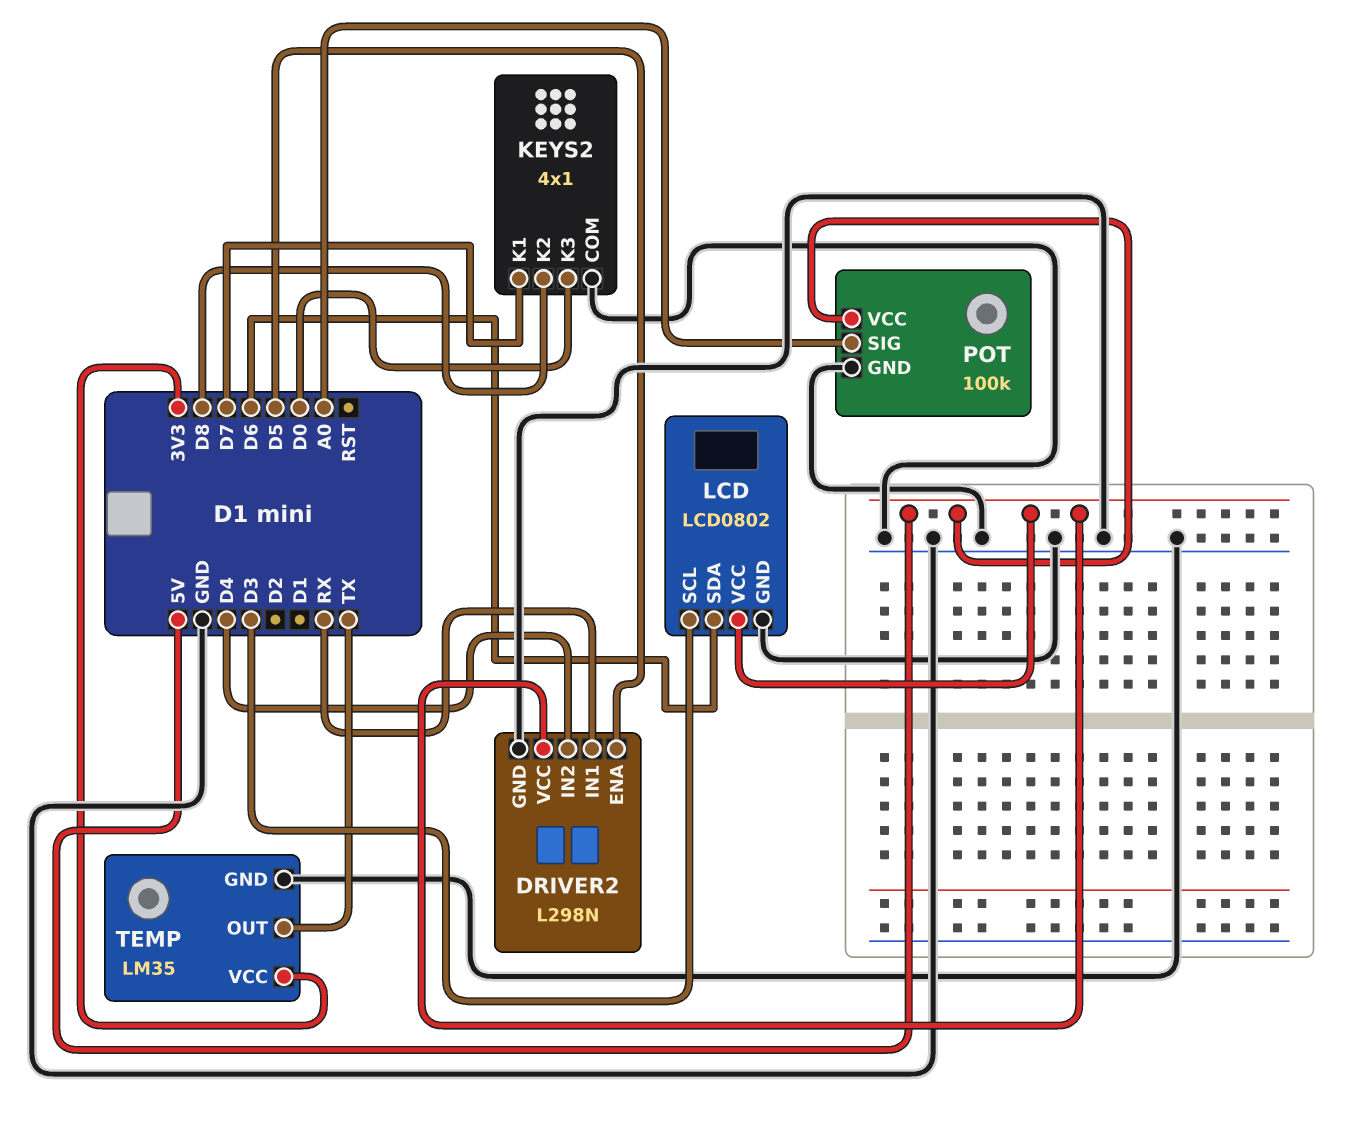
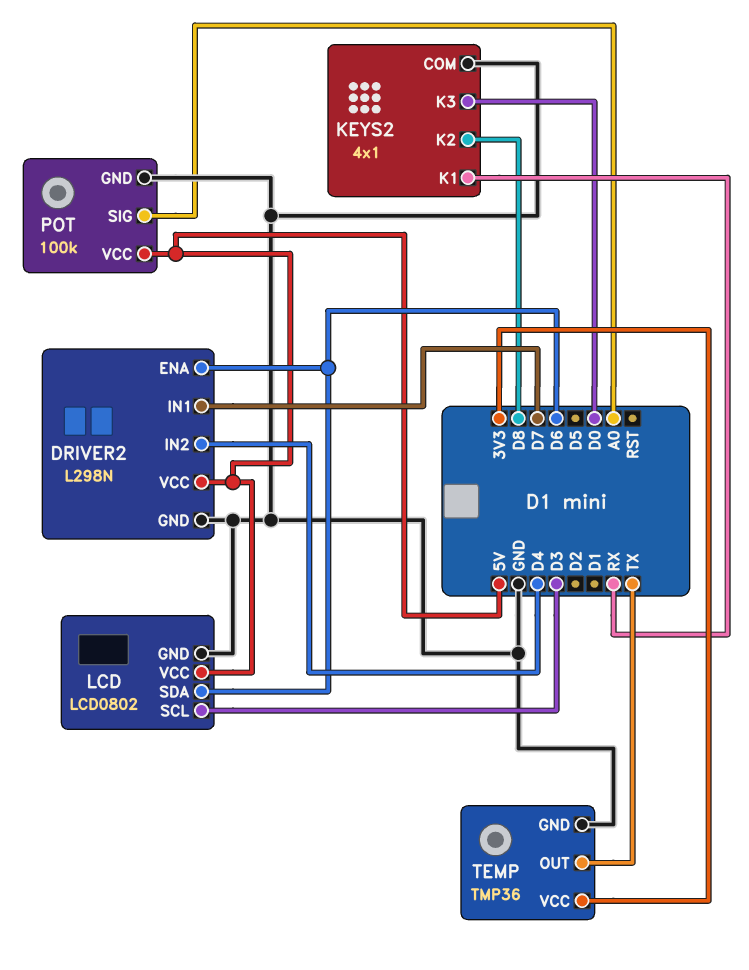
DRIVER2 pin ENA: D5 -> D6
DRIVER2 pin IN1: RX -> D7
KEYS2 pin K1: D7 -> RX
TEMP: LM35 -> TMP36

